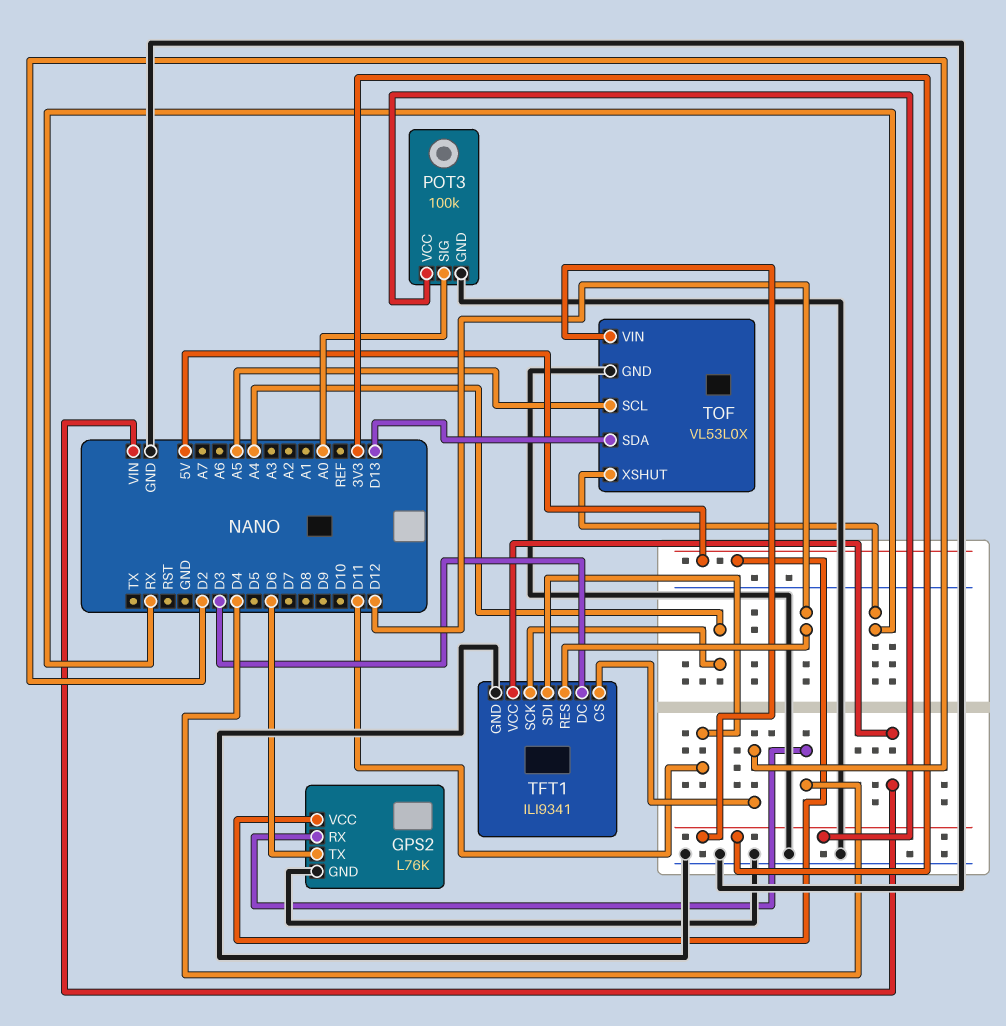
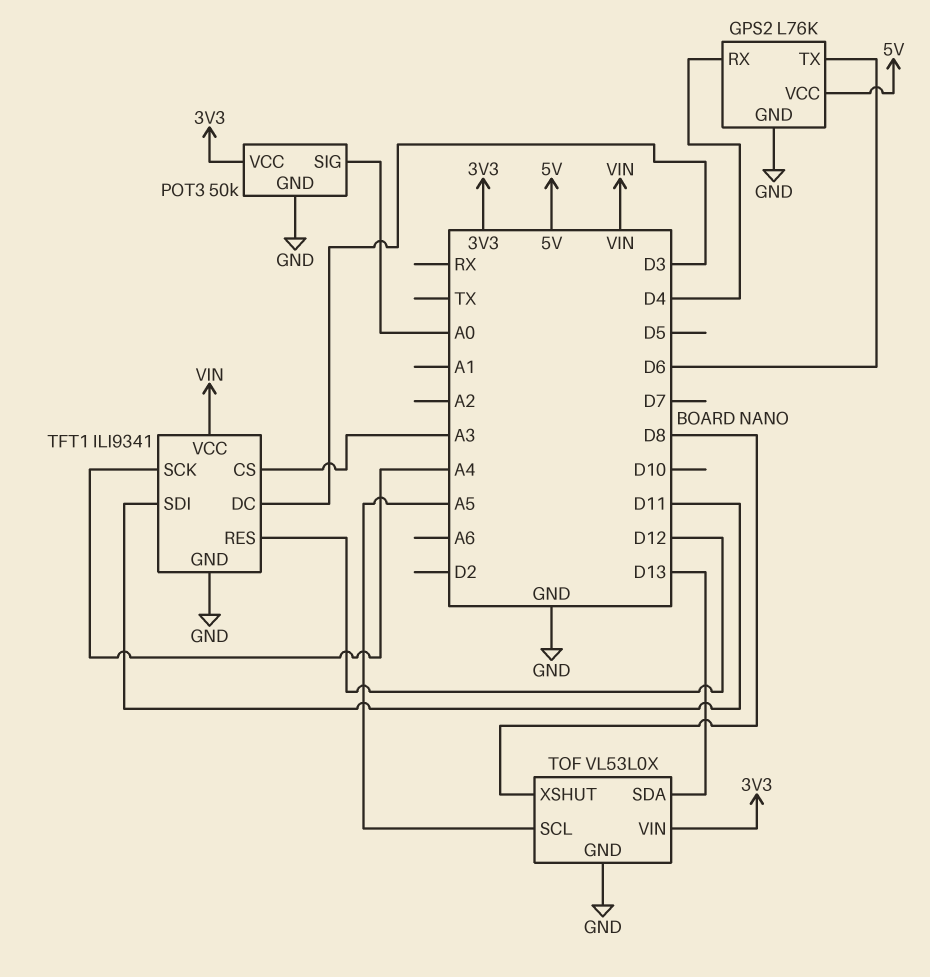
POT3: 100k -> 50k
TFT1 pin CS: D2 -> A3
TOF pin XSHUT: RX -> D8

